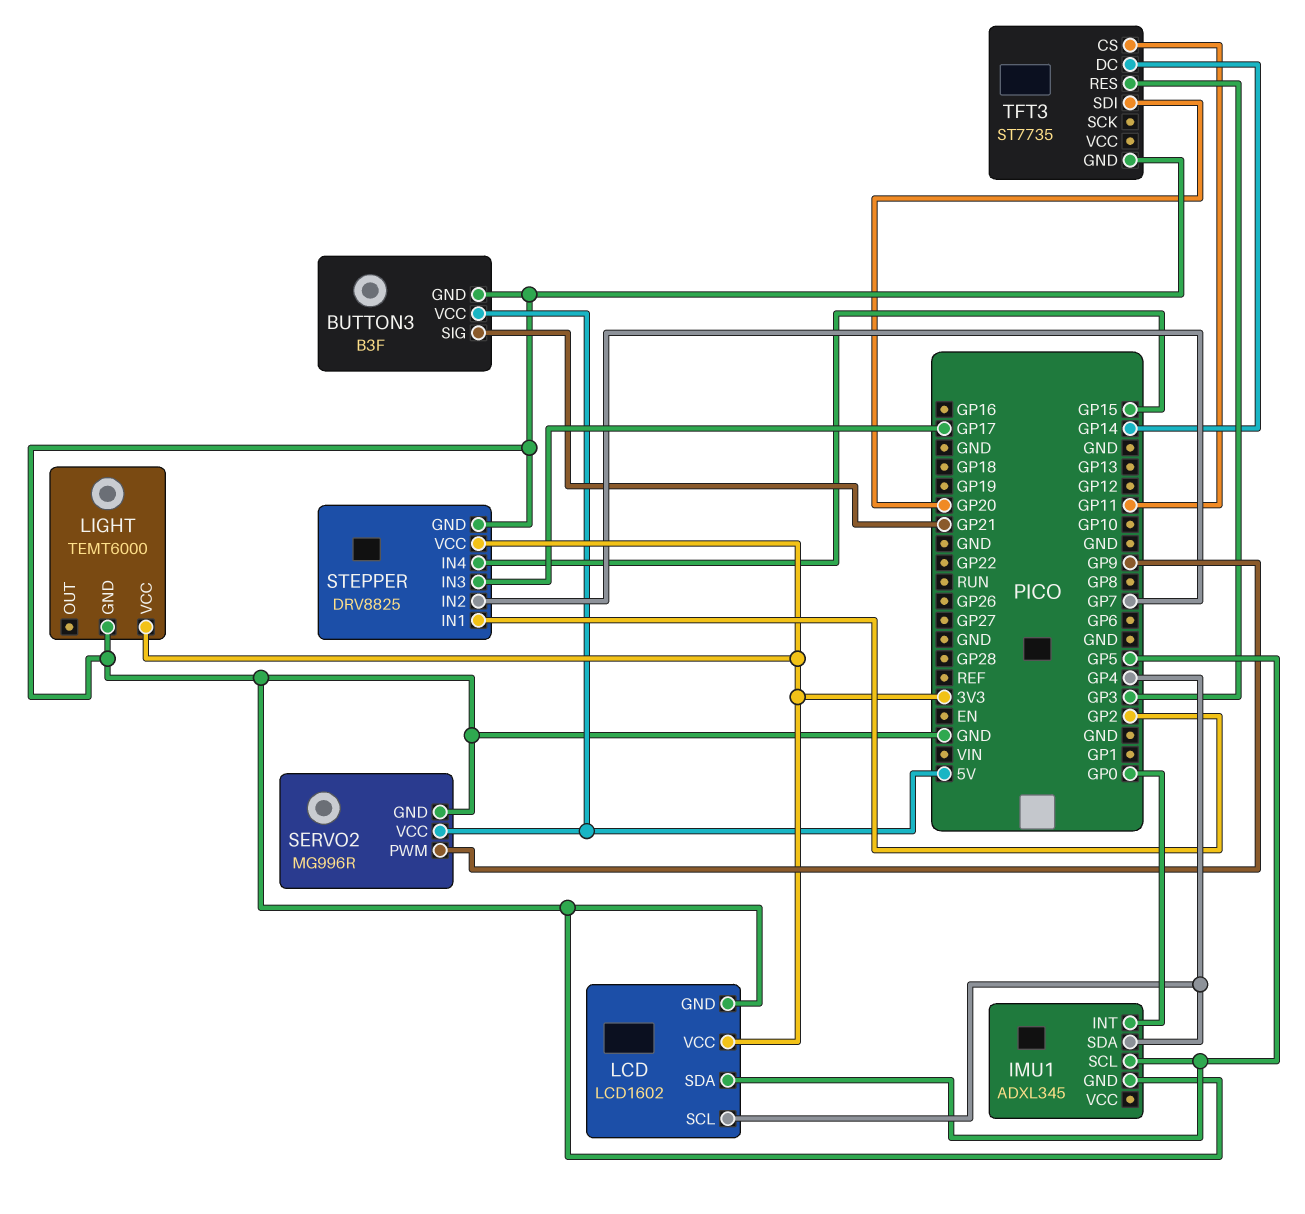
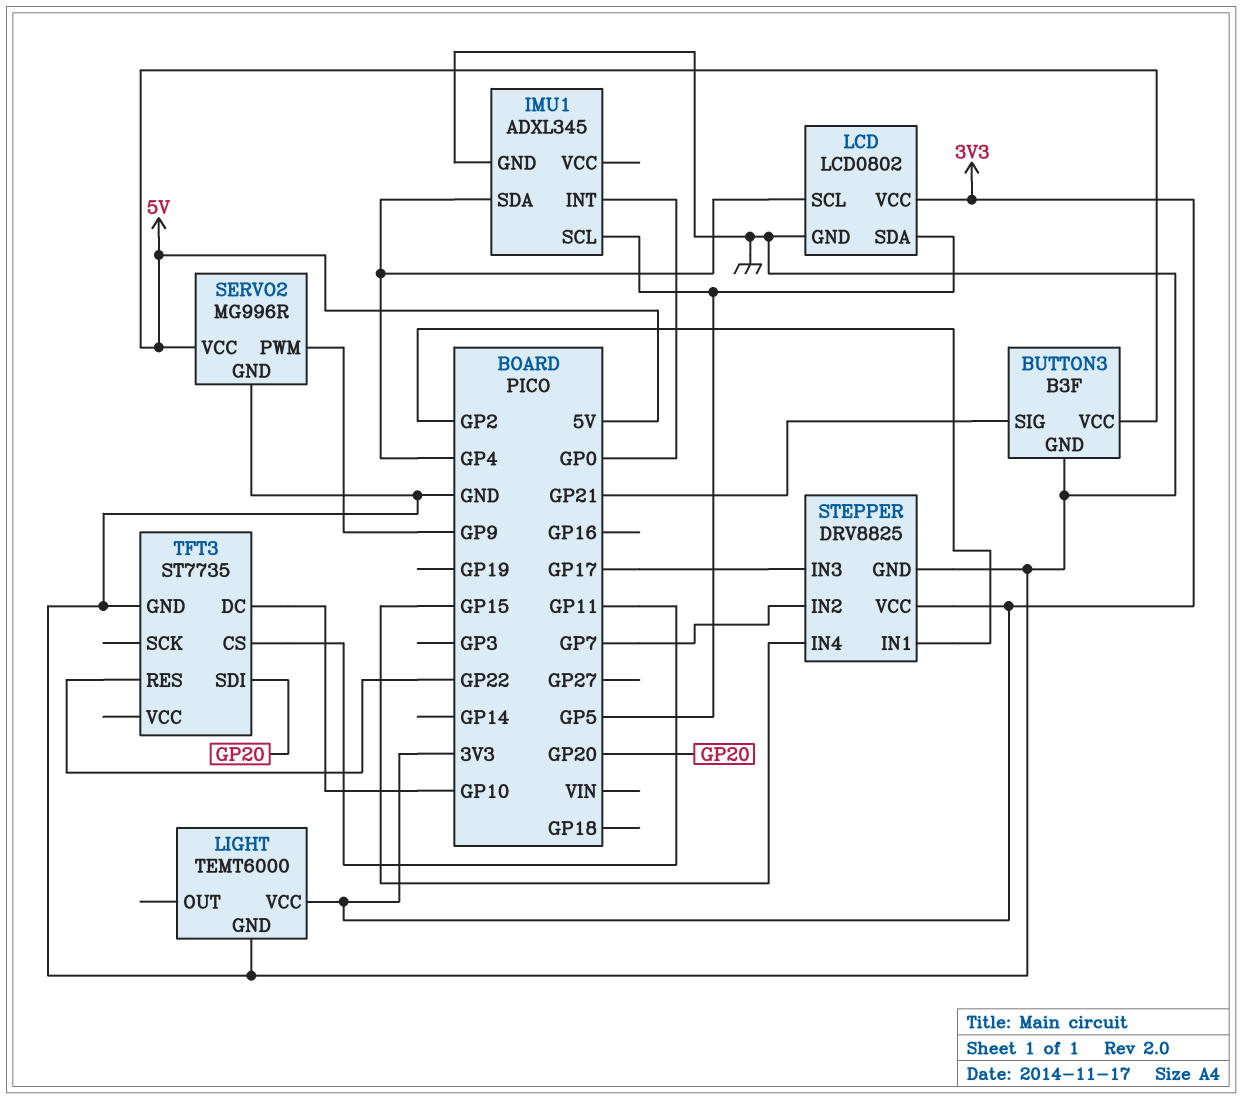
LCD: LCD1602 -> LCD0802
TFT3 pin DC: GP14 -> GP10
TFT3 pin RES: GP3 -> GP22

